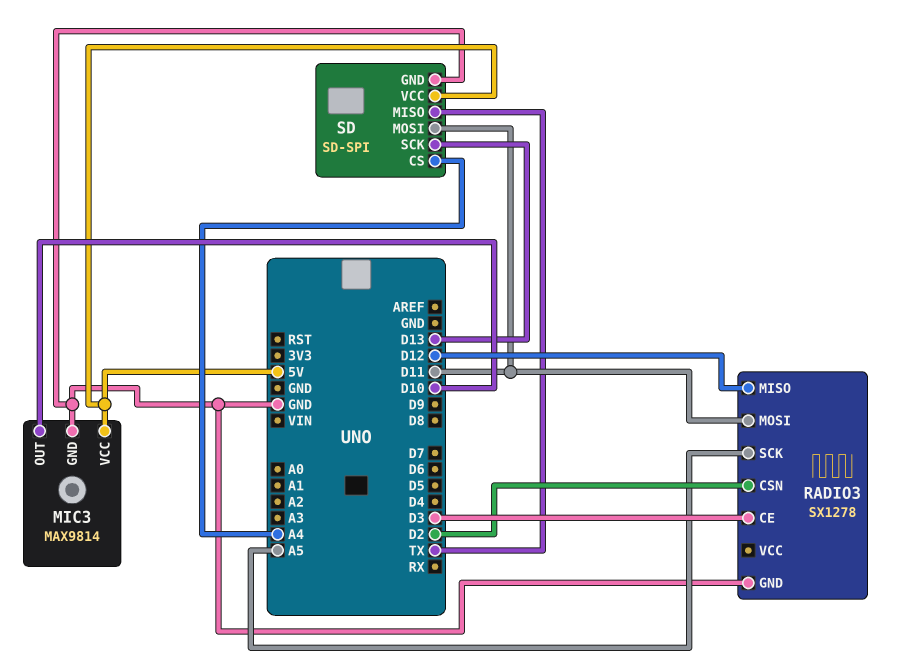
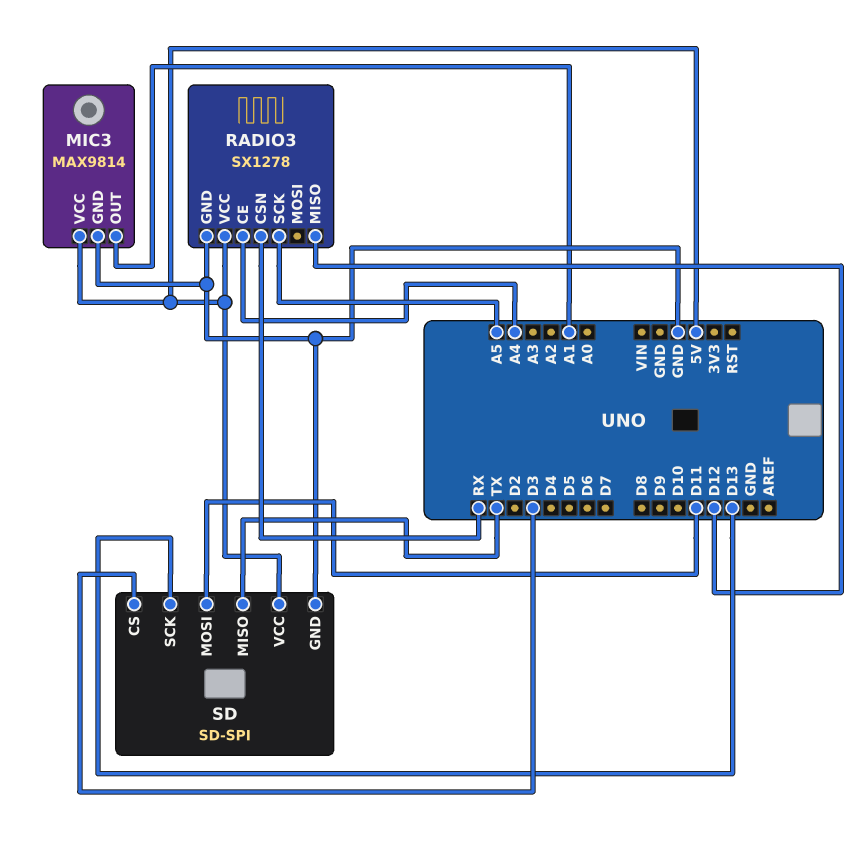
MIC3 pin OUT: D10 -> A1
RADIO3 pin CE: D3 -> A4
RADIO3 pin CSN: D2 -> RX
RADIO3 pin MOSI: D11 -> none
RADIO3 pin VCC: none -> 5V
SD pin CS: A4 -> D3

